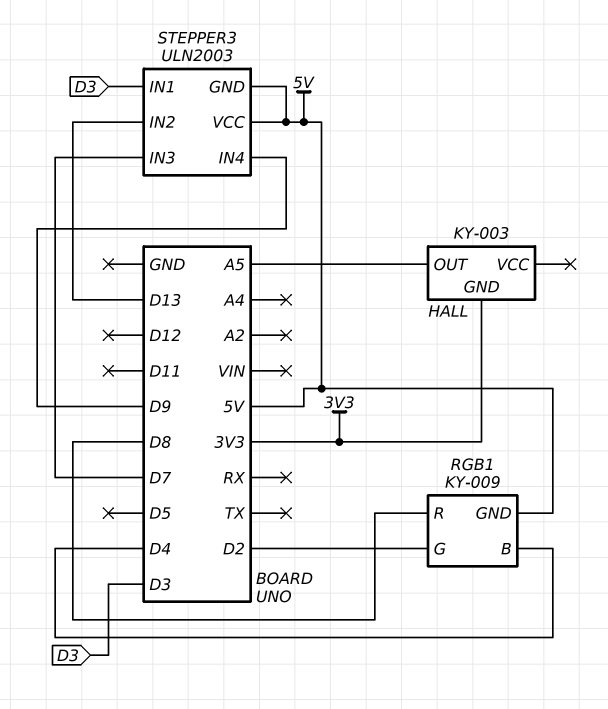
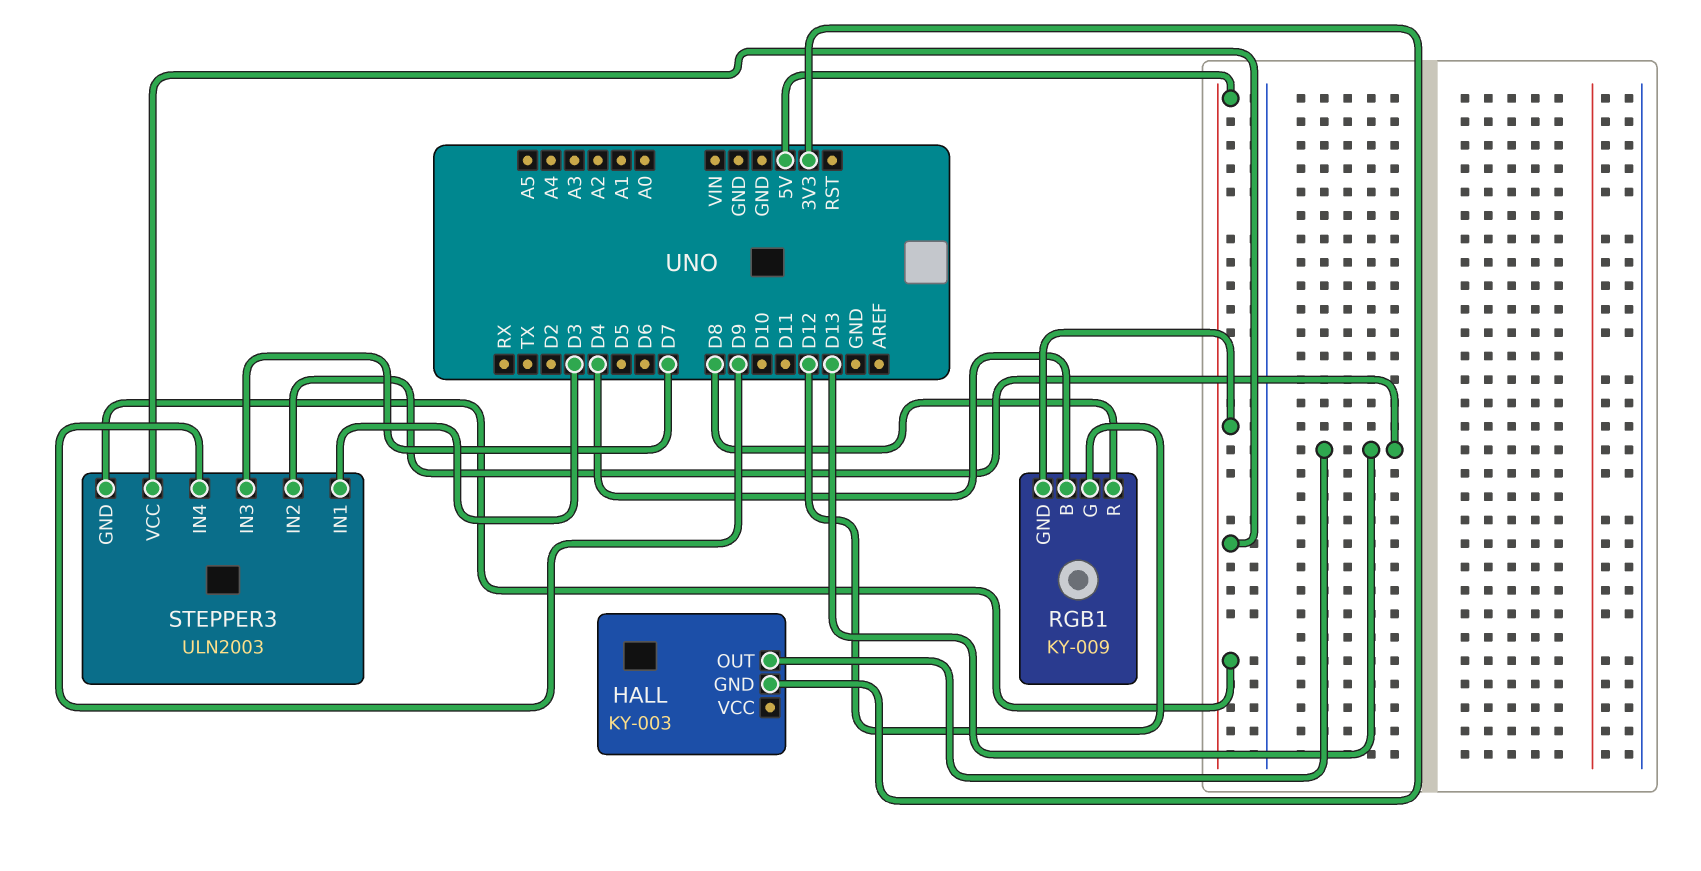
HALL pin OUT: A5 -> D13
RGB1 pin G: D2 -> D12

